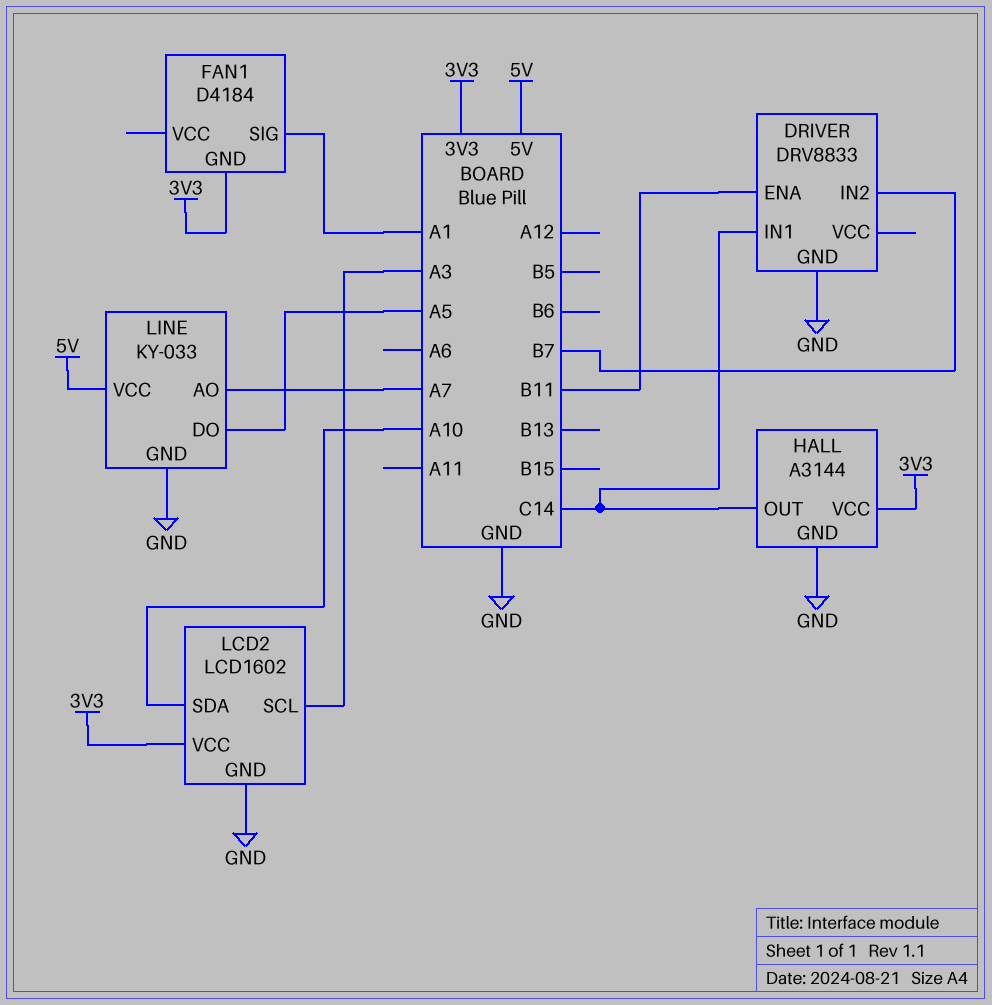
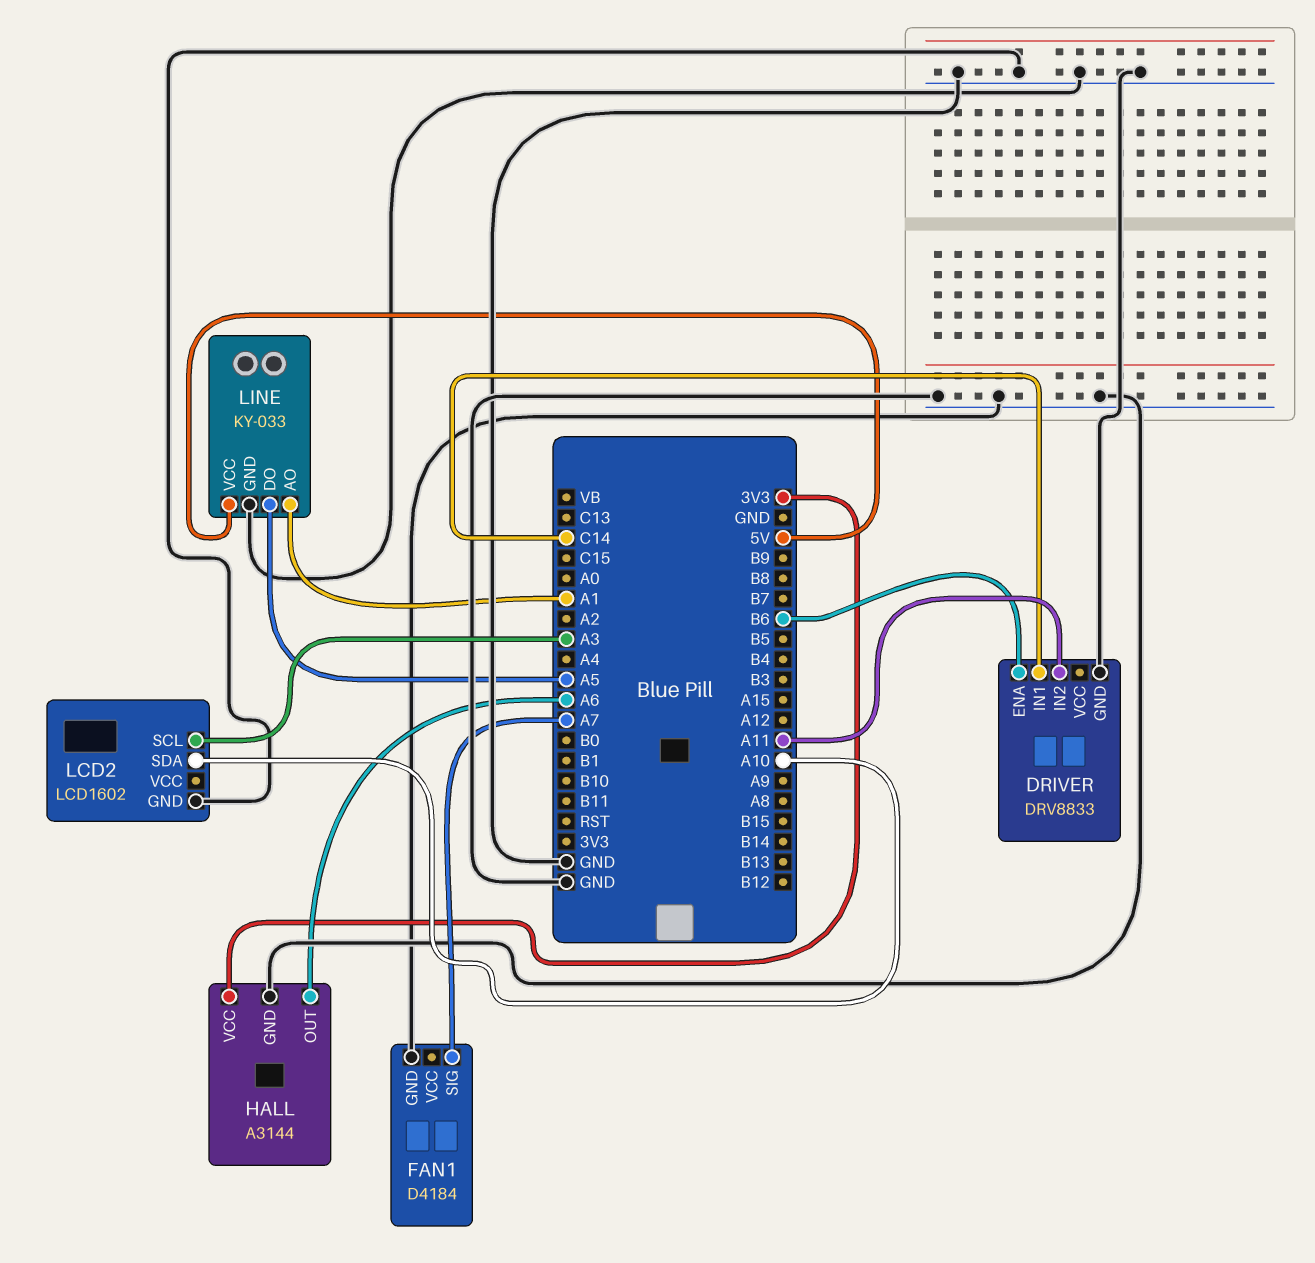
DRIVER pin ENA: B11 -> B6
DRIVER pin IN2: B7 -> A11
FAN1 pin GND: 3V3 -> GND
FAN1 pin SIG: A1 -> A7
HALL pin OUT: C14 -> A6
LCD2 pin VCC: 3V3 -> none
LINE pin AO: A7 -> A1

